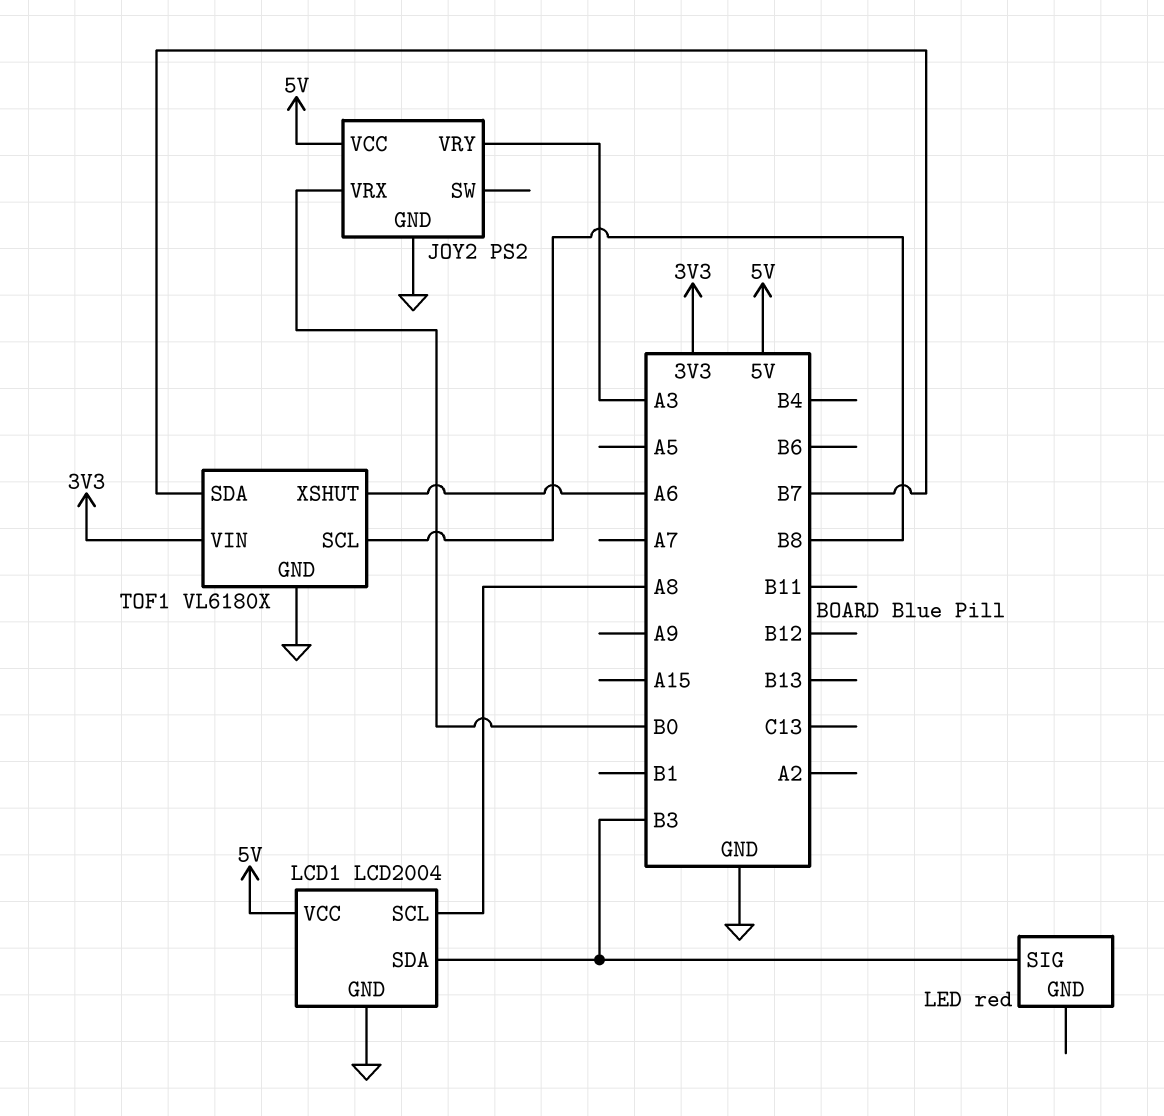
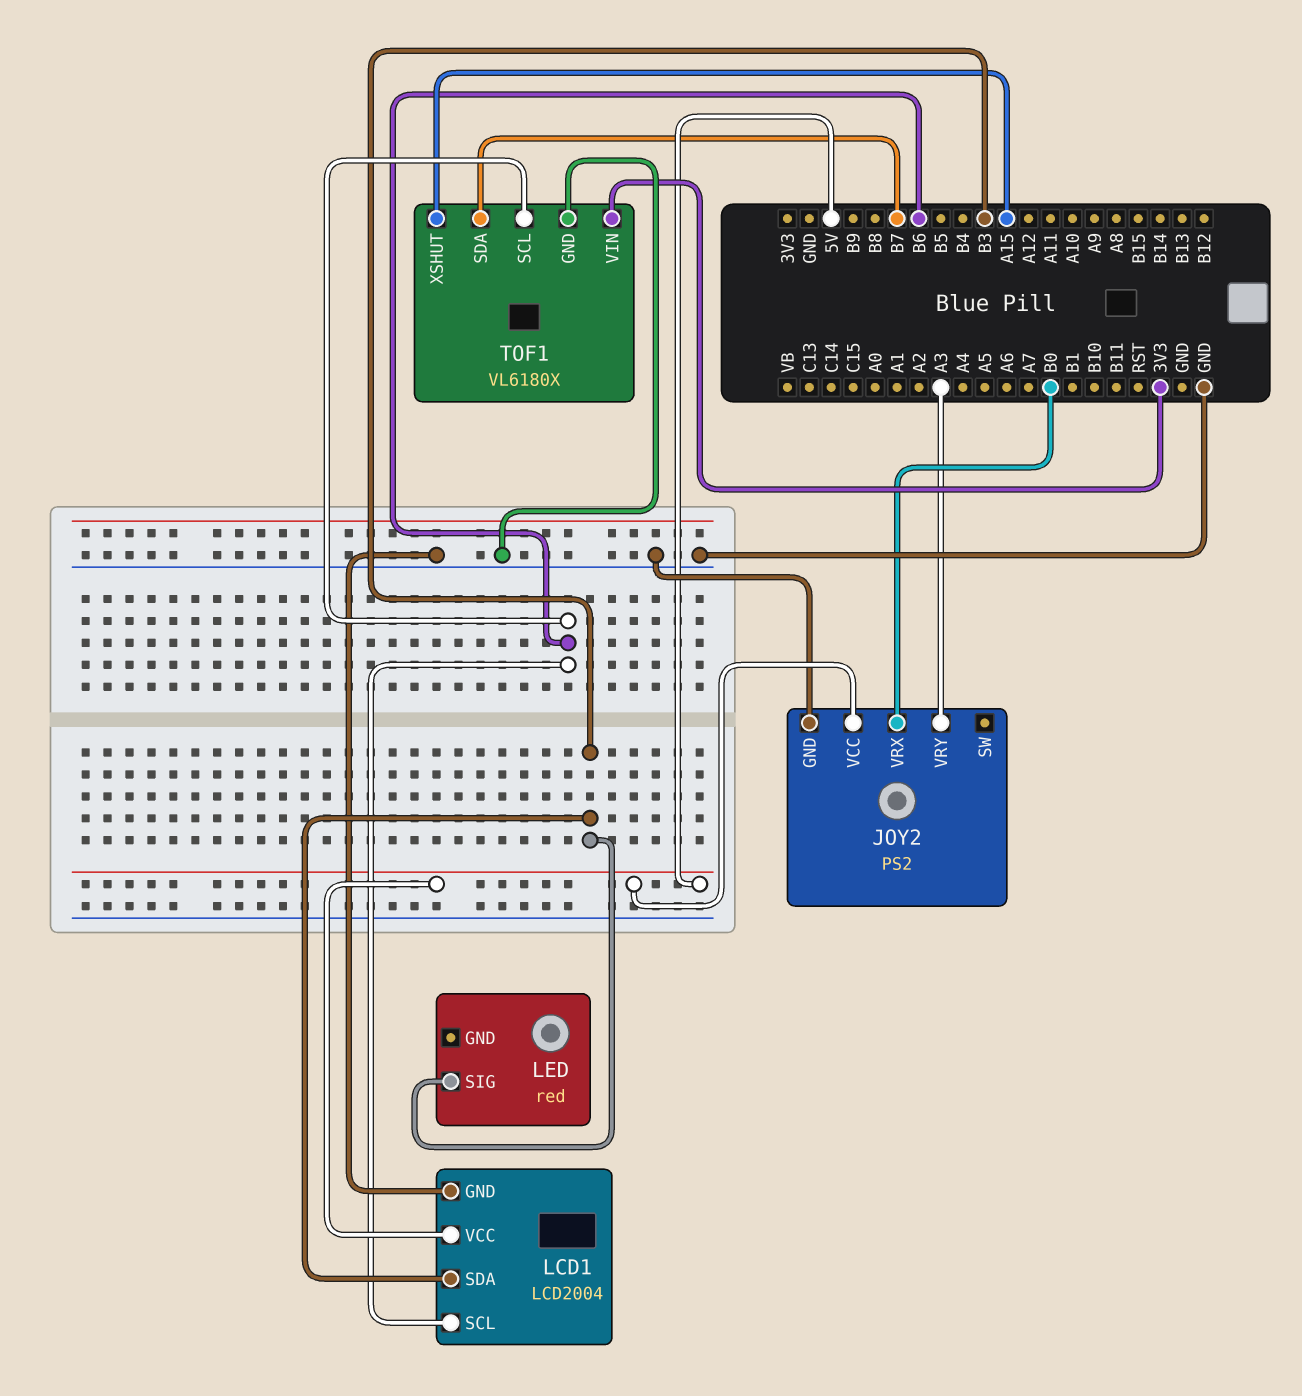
LCD1 pin SCL: A8 -> B6
TOF1 pin SCL: B8 -> B6
TOF1 pin XSHUT: A6 -> A15

